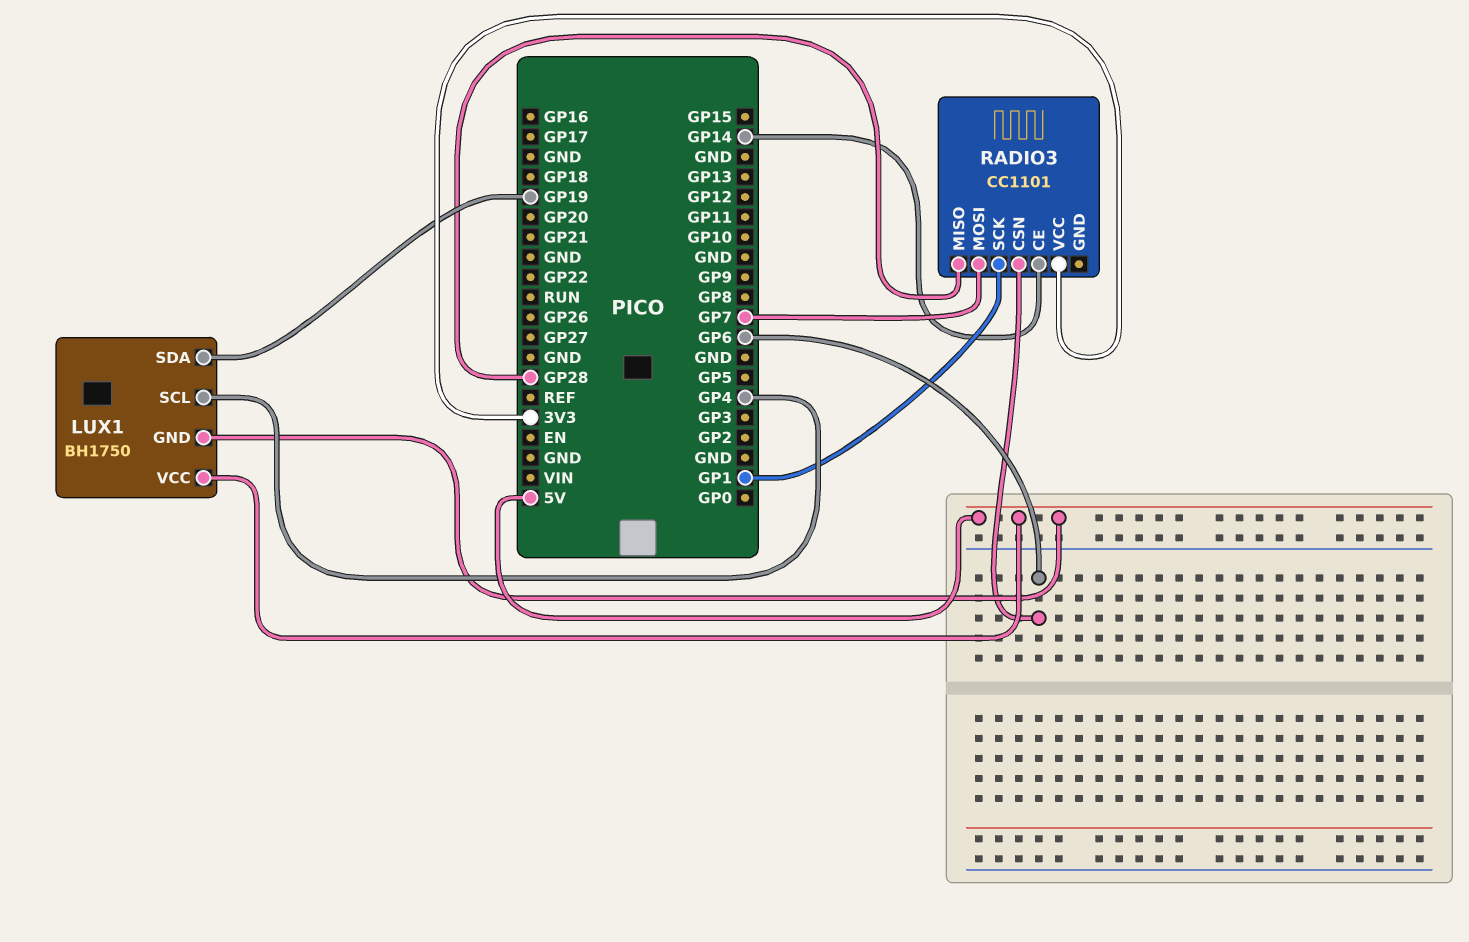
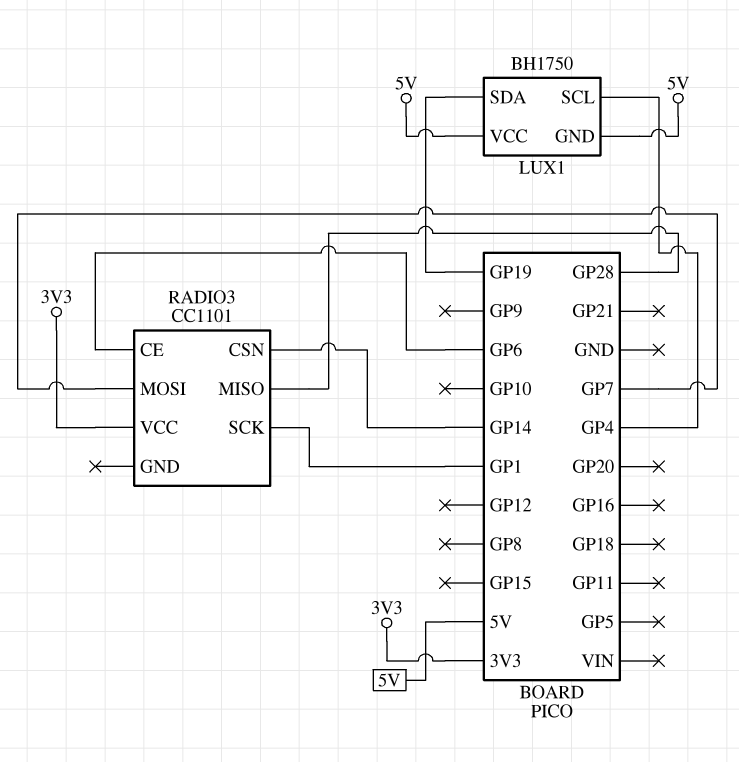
RADIO3 pin CE: GP14 -> GP6
RADIO3 pin CSN: GP6 -> GP14

